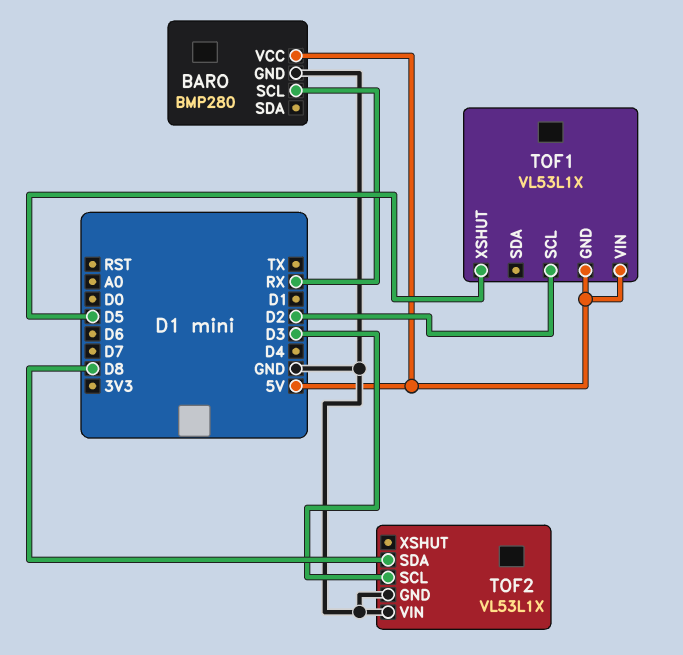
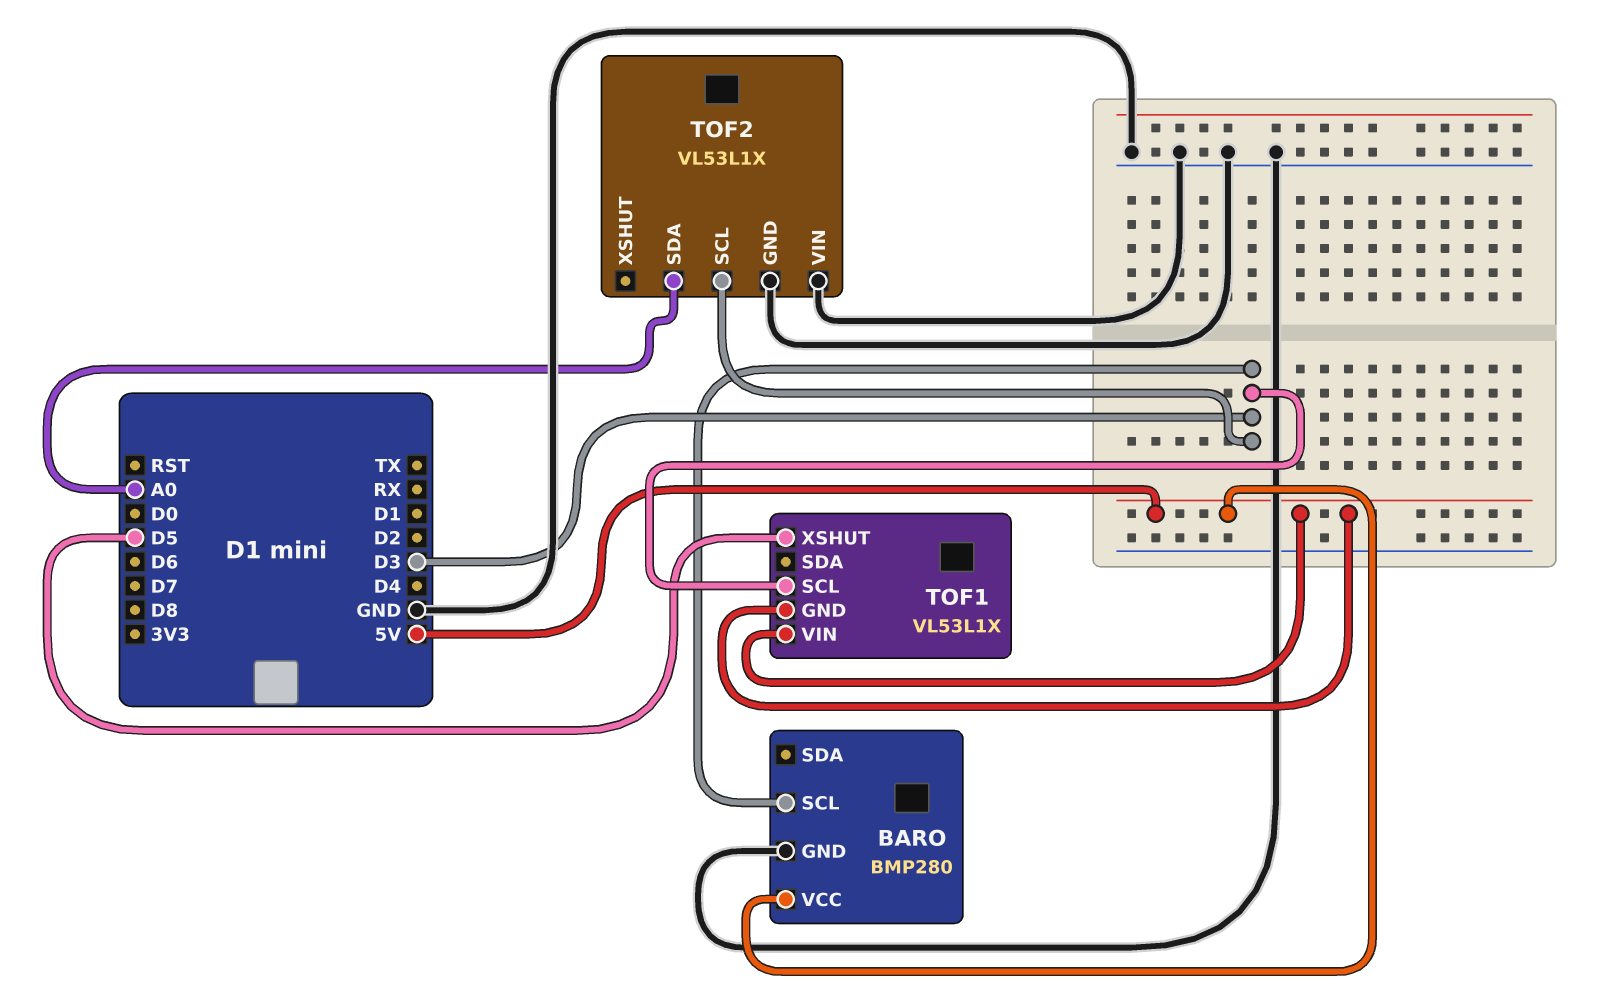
BARO pin SCL: RX -> D3
TOF1 pin SCL: D2 -> D3
TOF2 pin SDA: D8 -> A0

